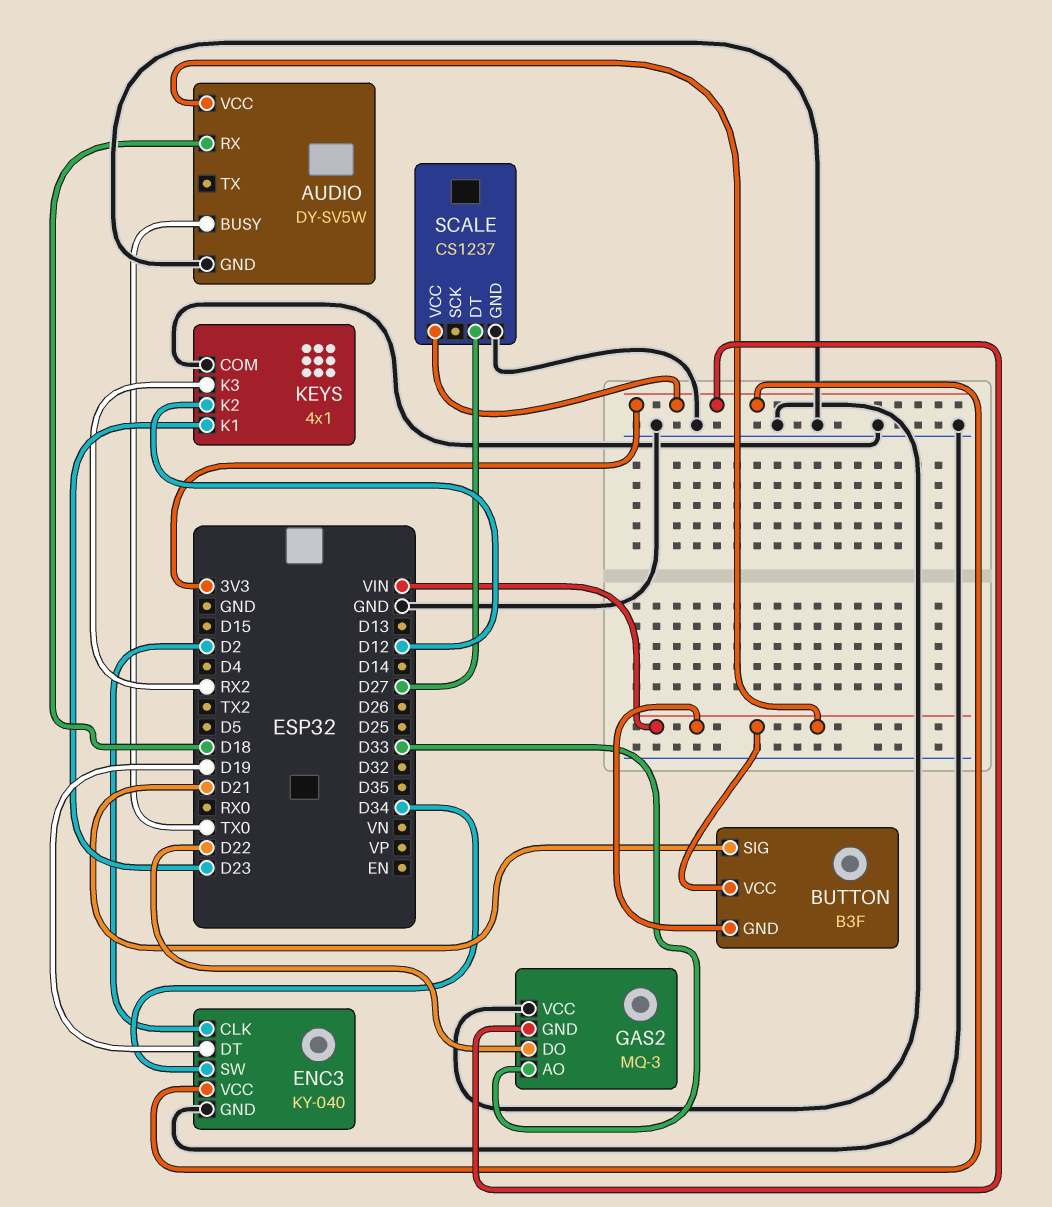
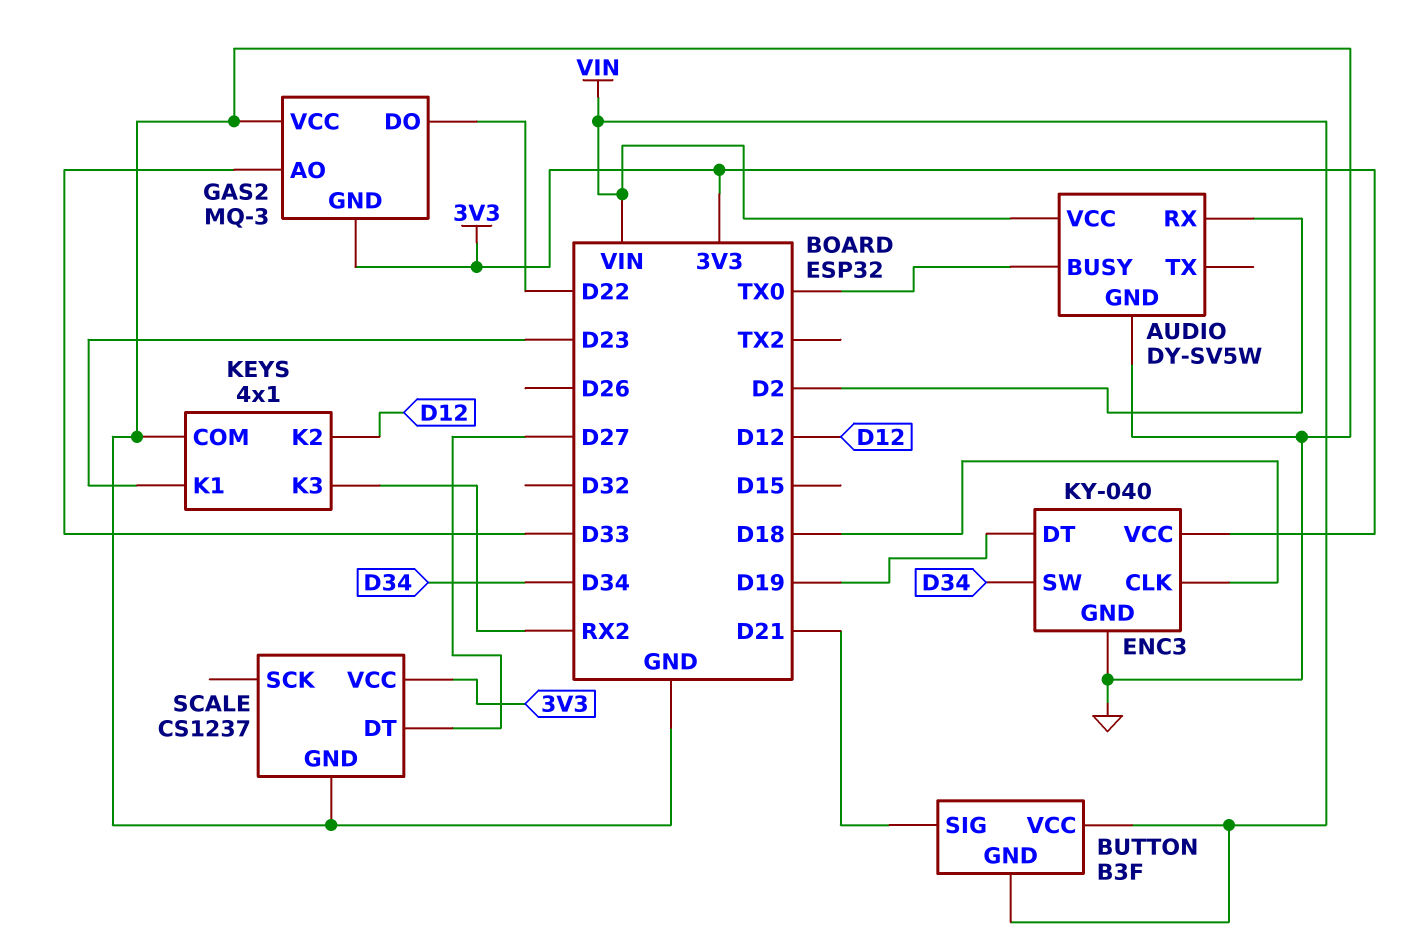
AUDIO pin RX: D18 -> D2
ENC3 pin CLK: D2 -> D18

